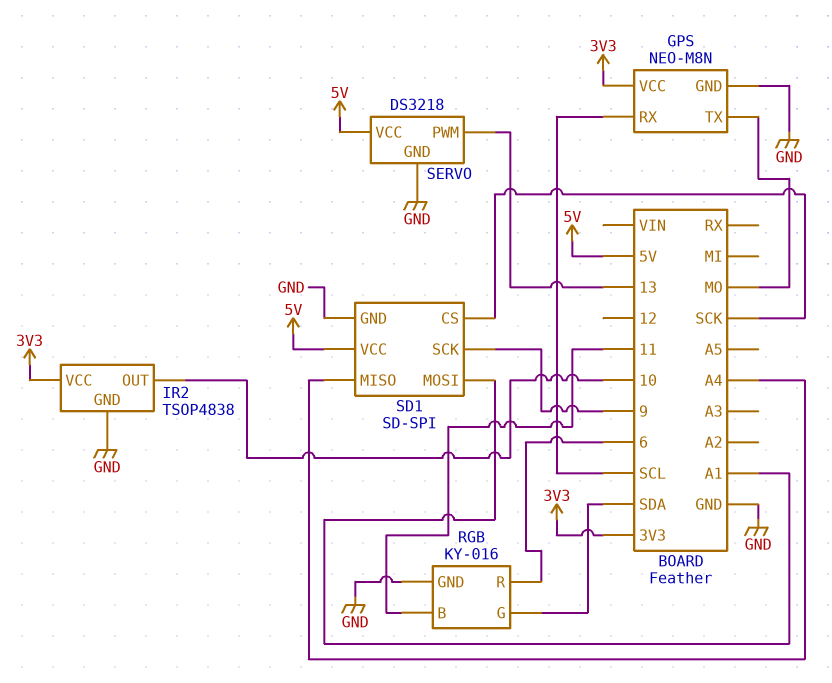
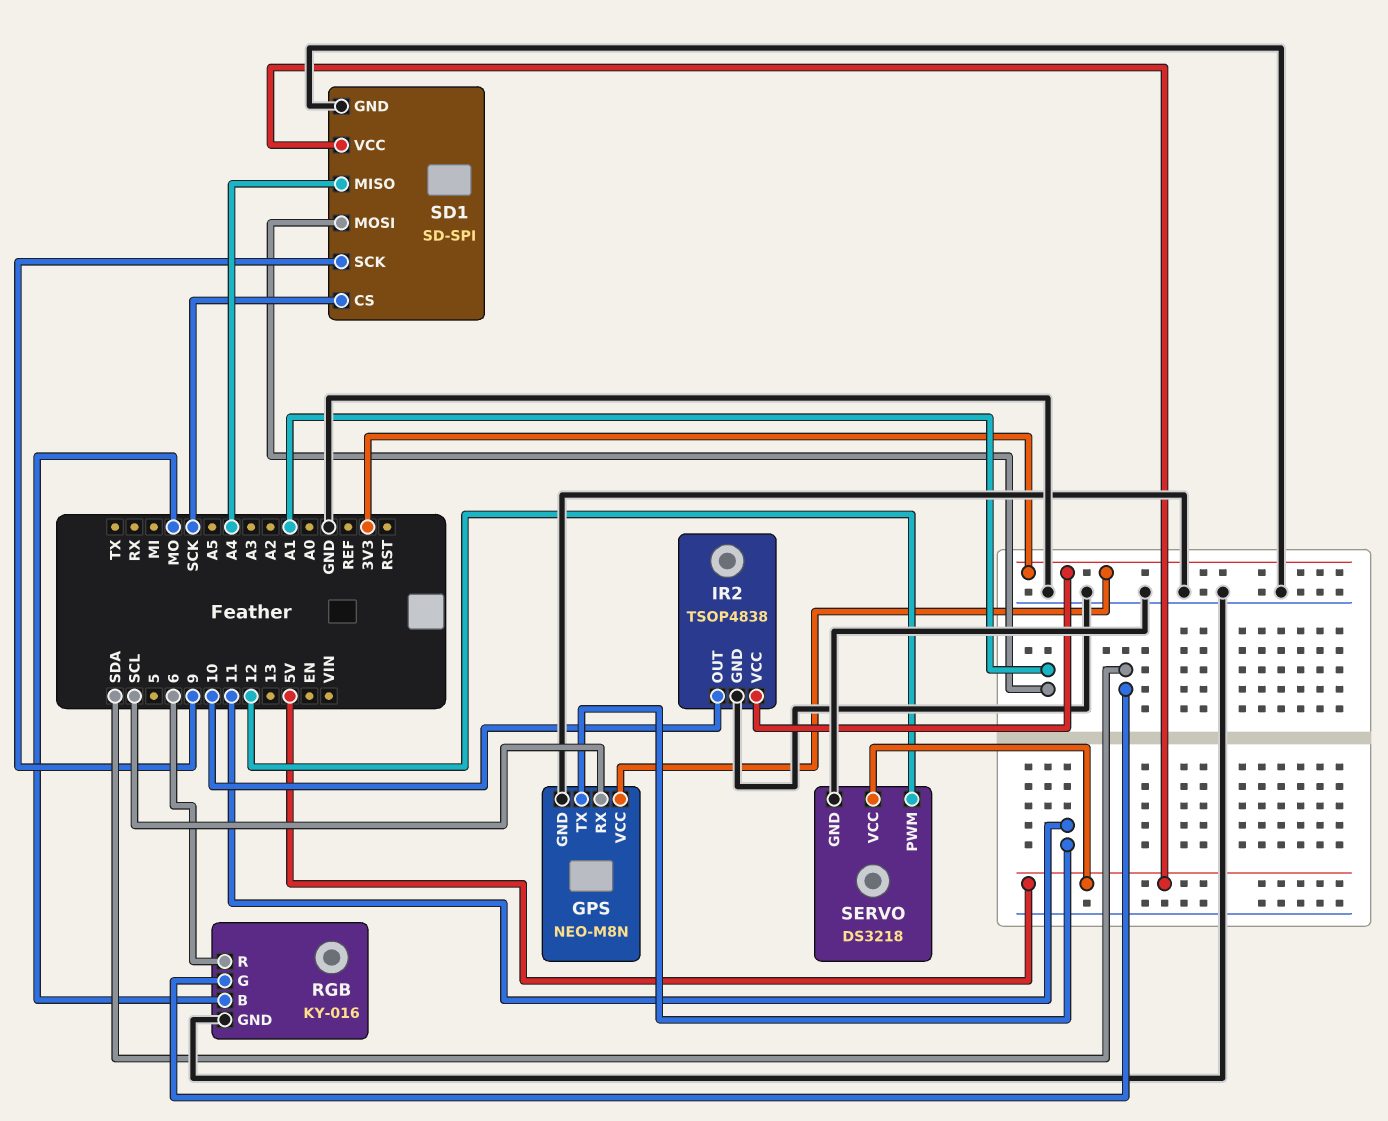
GPS pin TX: MO -> 11
RGB pin B: 11 -> MO
SERVO pin PWM: 13 -> 12

